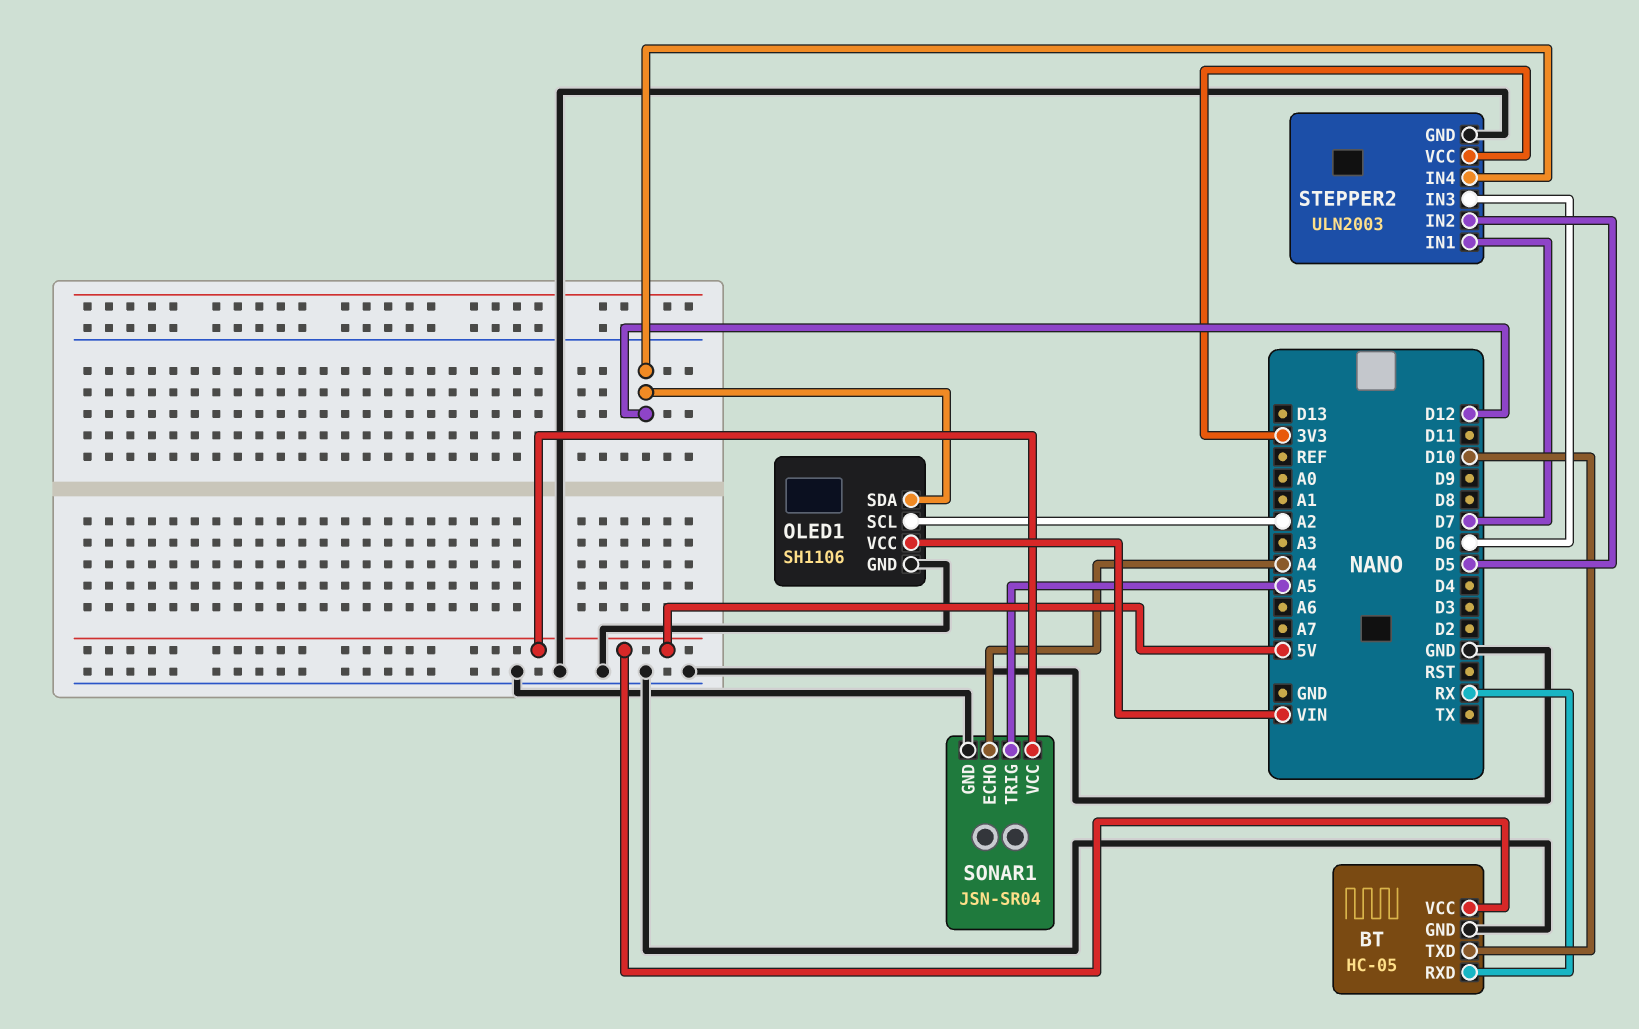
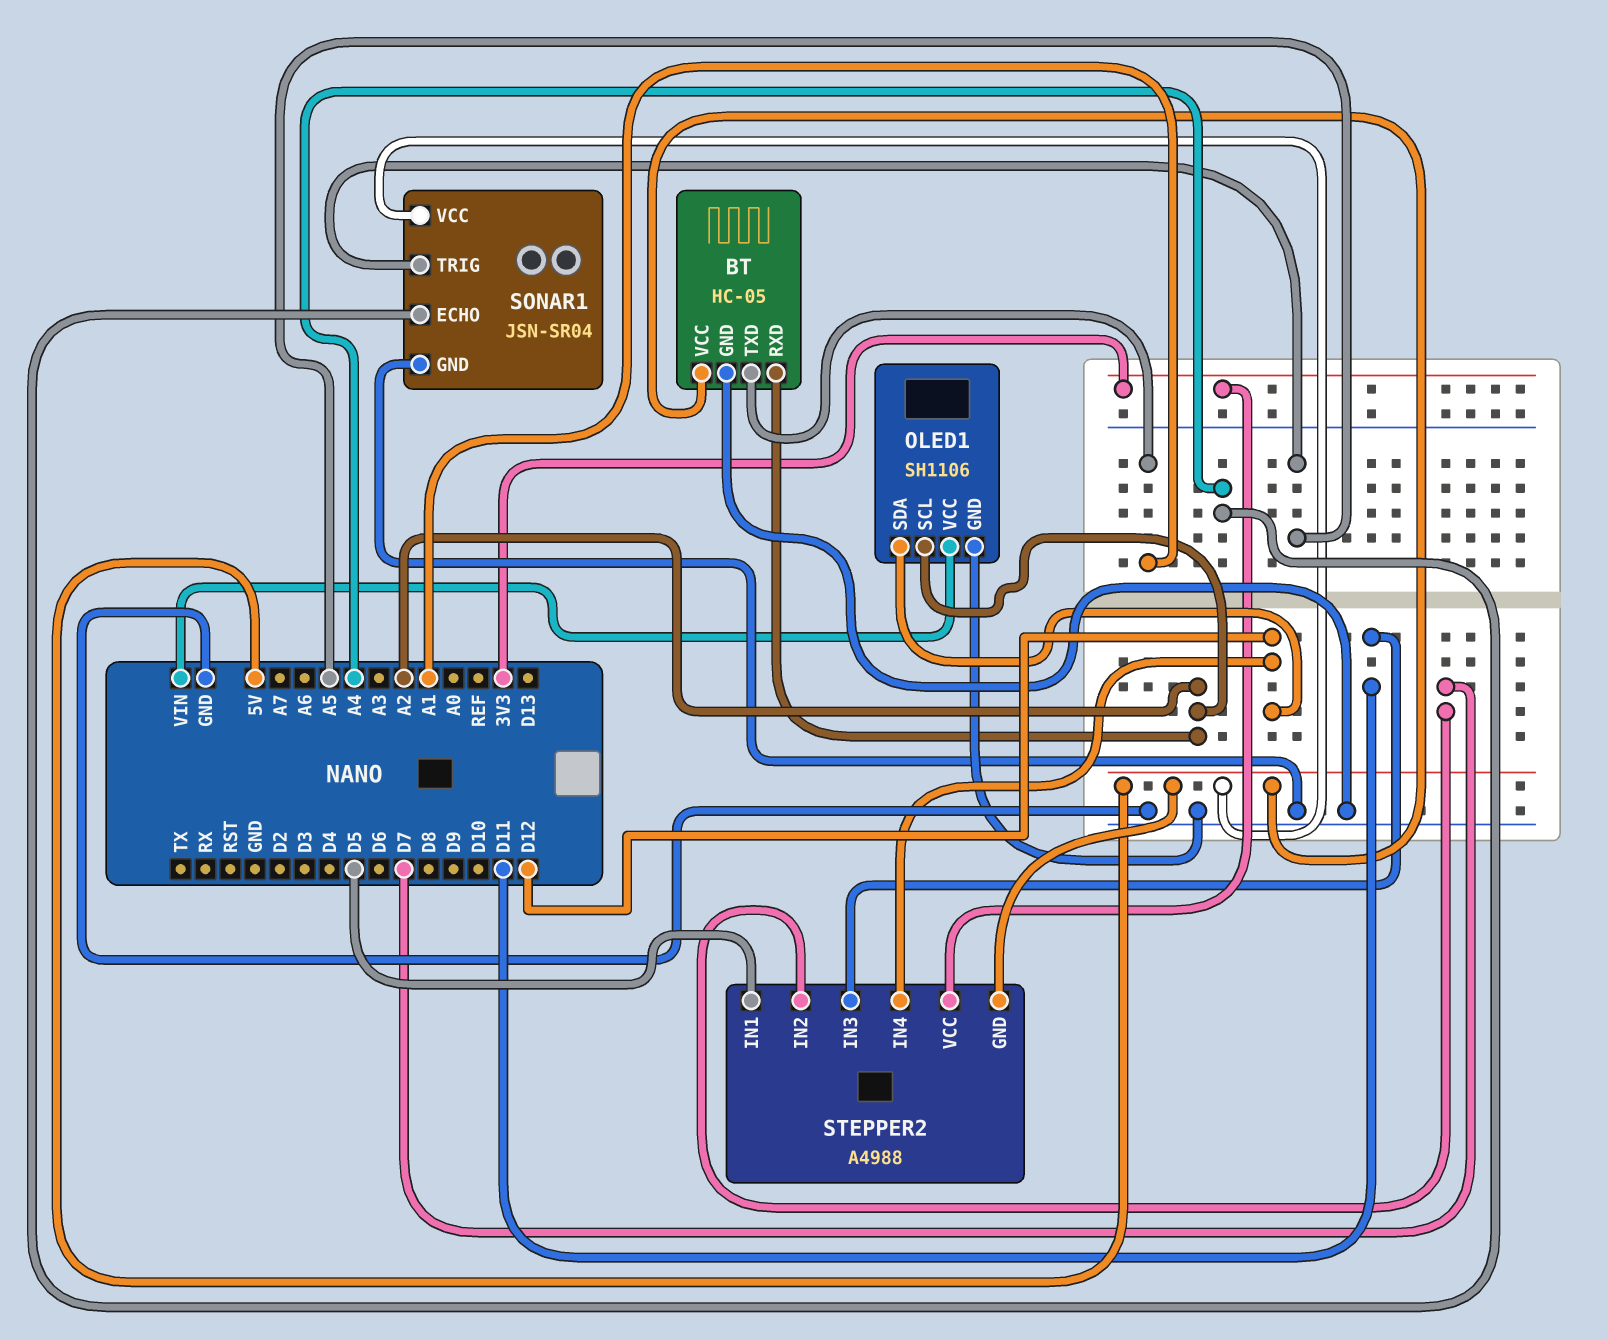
BT pin RXD: RX -> A2
BT pin TXD: D10 -> A1
STEPPER2: ULN2003 -> A4988
STEPPER2 pin GND: GND -> 5V
STEPPER2 pin IN1: D7 -> D5
STEPPER2 pin IN2: D5 -> D7
STEPPER2 pin IN3: D6 -> D11

